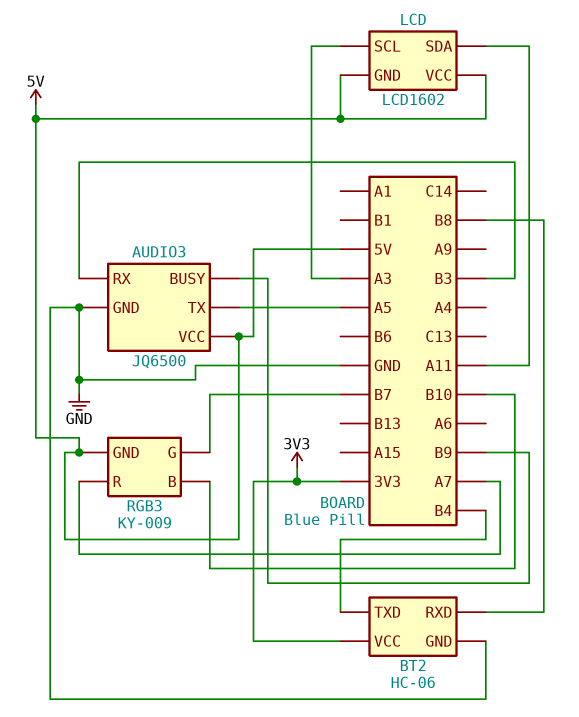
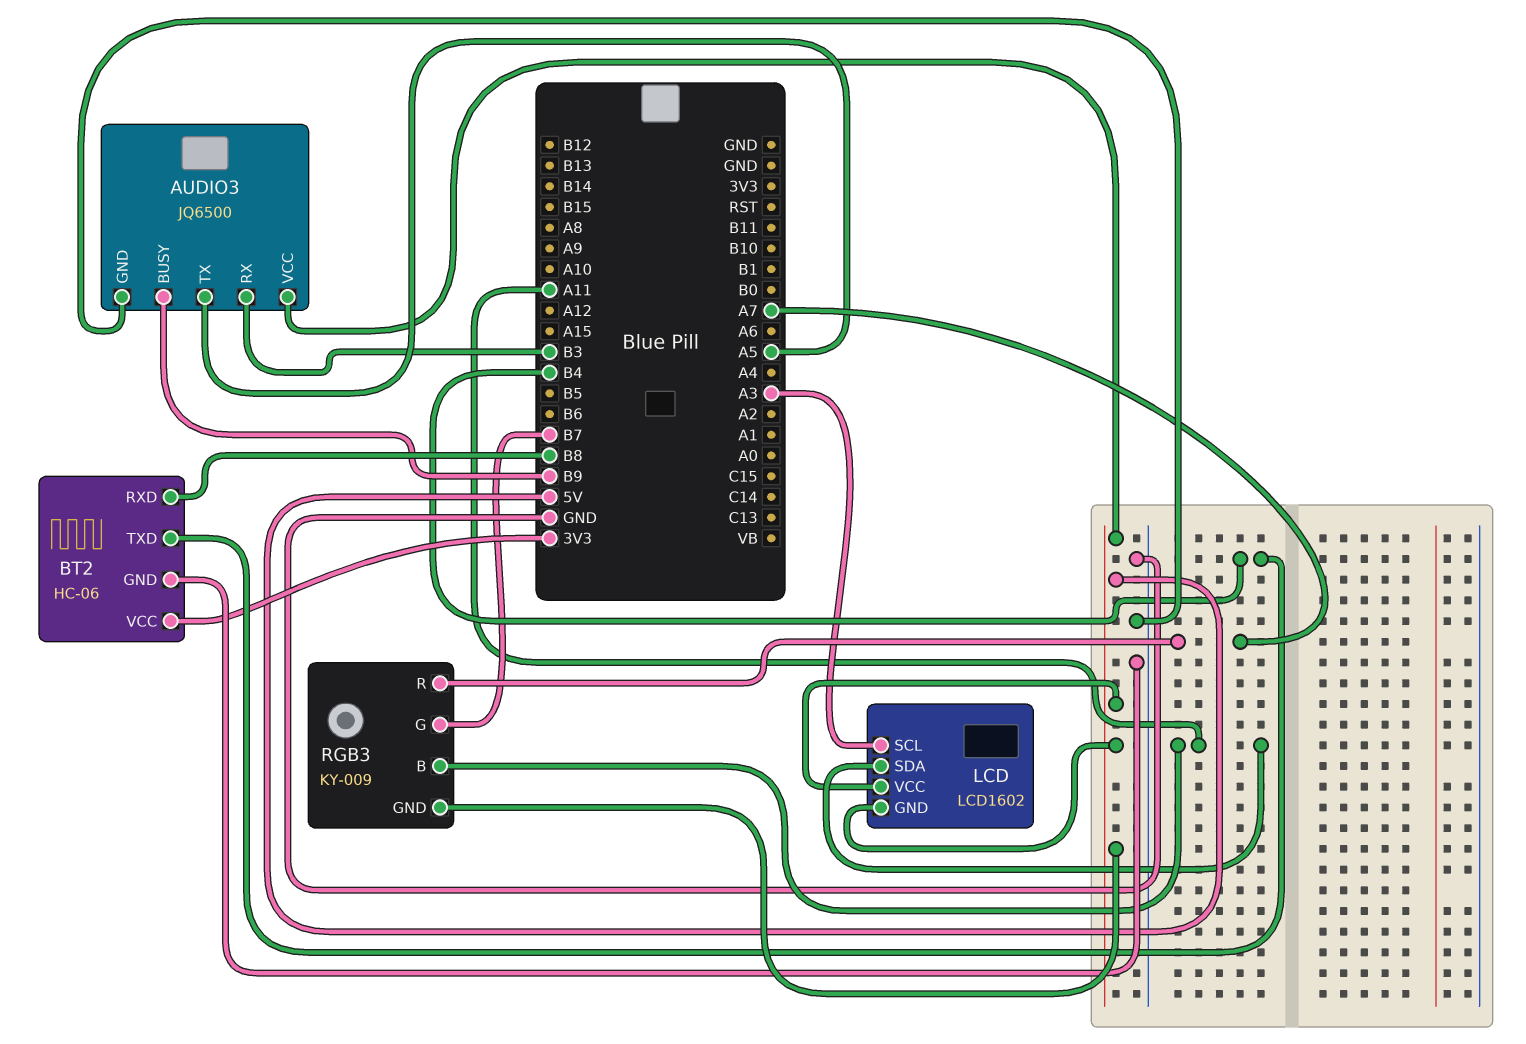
RGB3 pin B: B10 -> A11

